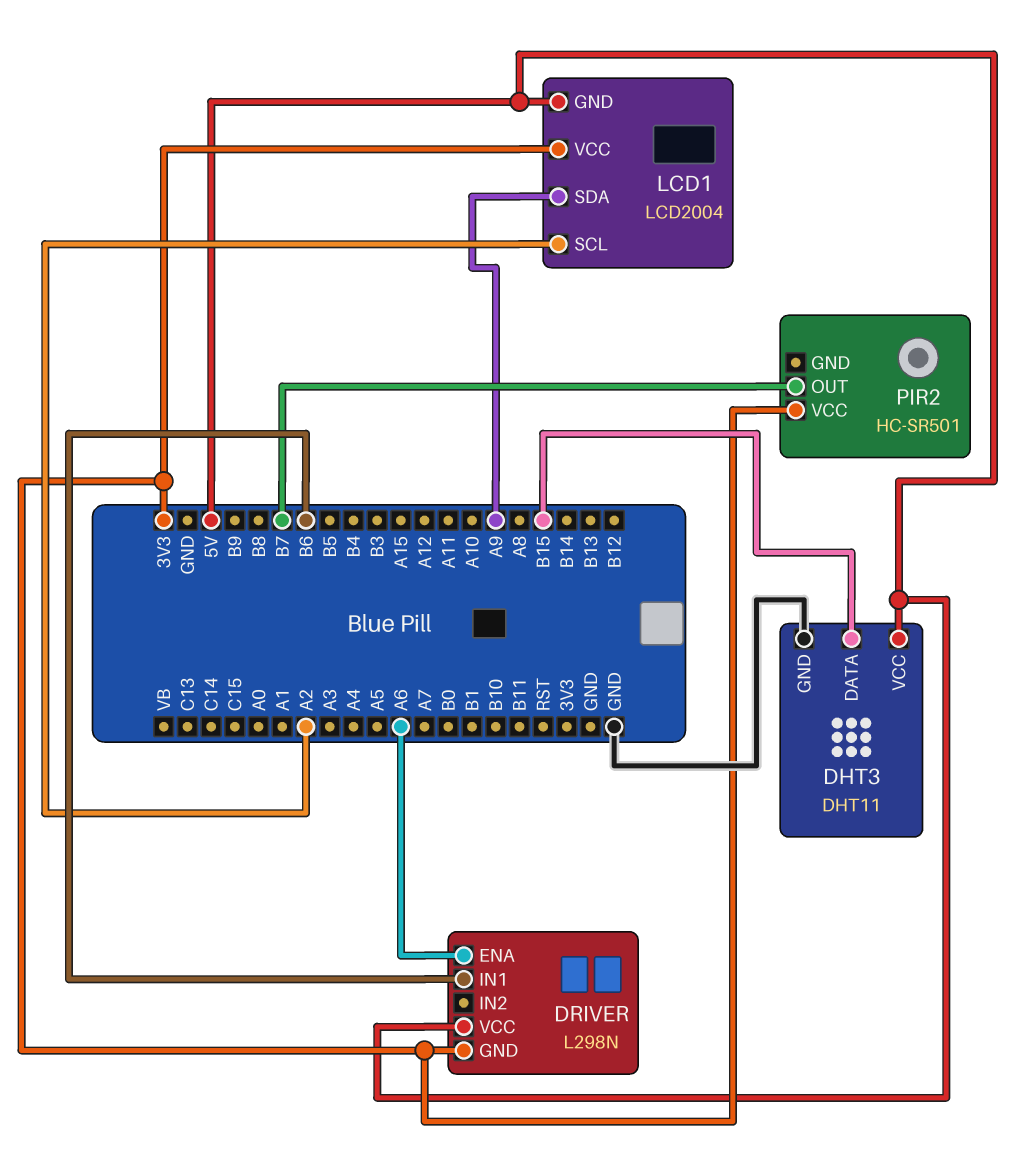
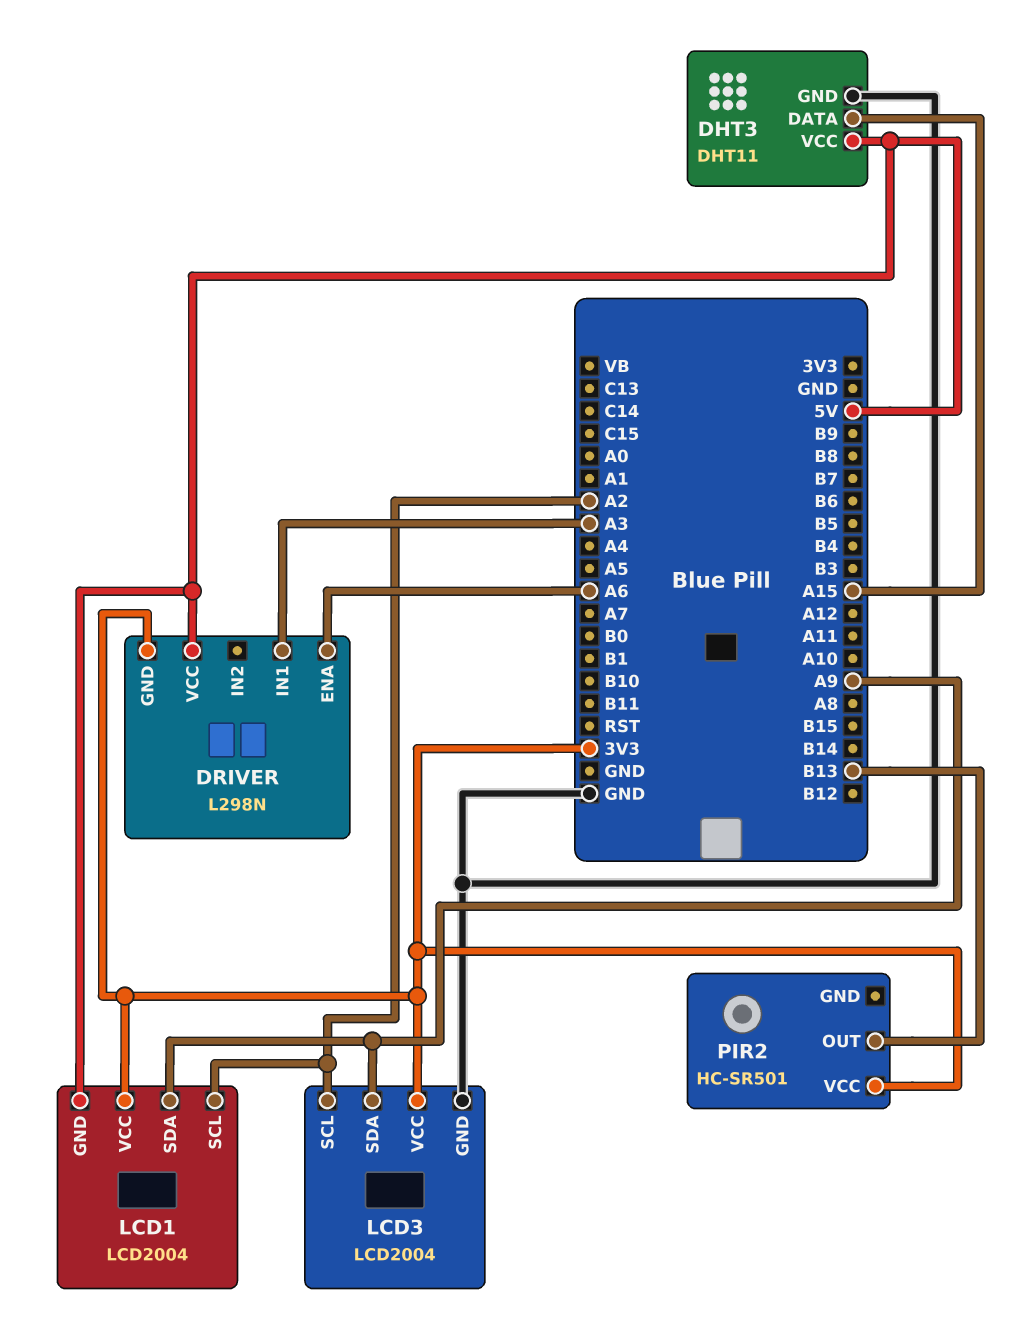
DHT3 pin DATA: B15 -> A15
DRIVER pin IN1: B6 -> A3
LCD3: none -> LCD2004
LCD3 pin GND: none -> GND
LCD3 pin SCL: none -> A2
LCD3 pin SDA: none -> A9
LCD3 pin VCC: none -> 3V3
PIR2 pin OUT: B7 -> B13

